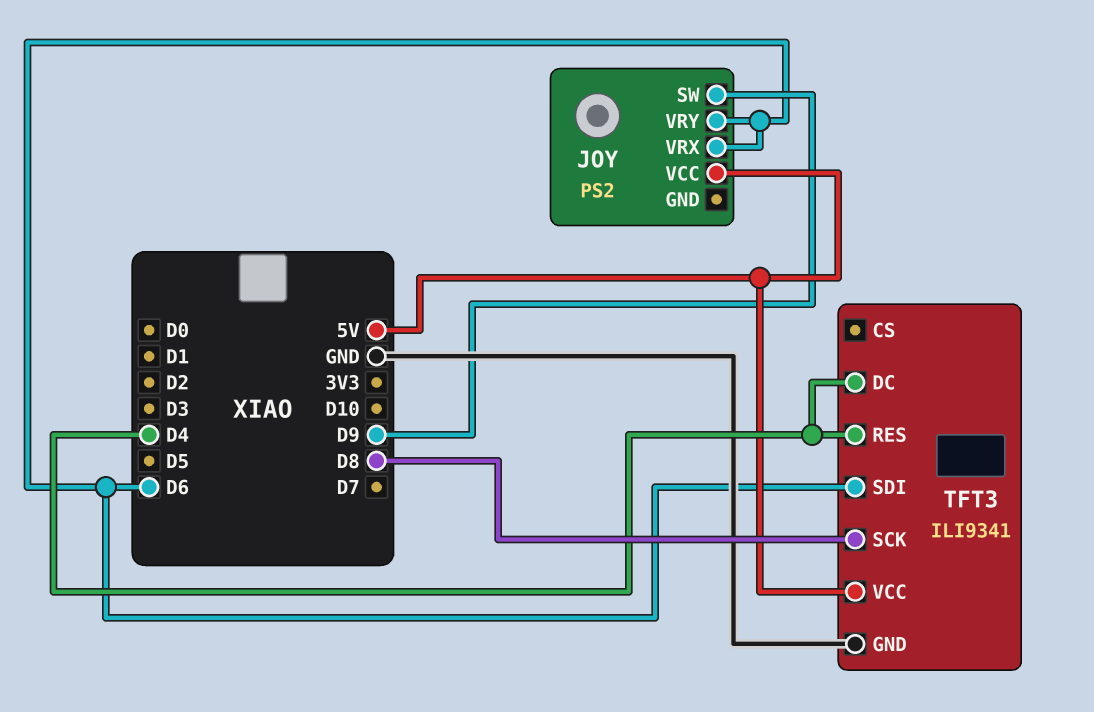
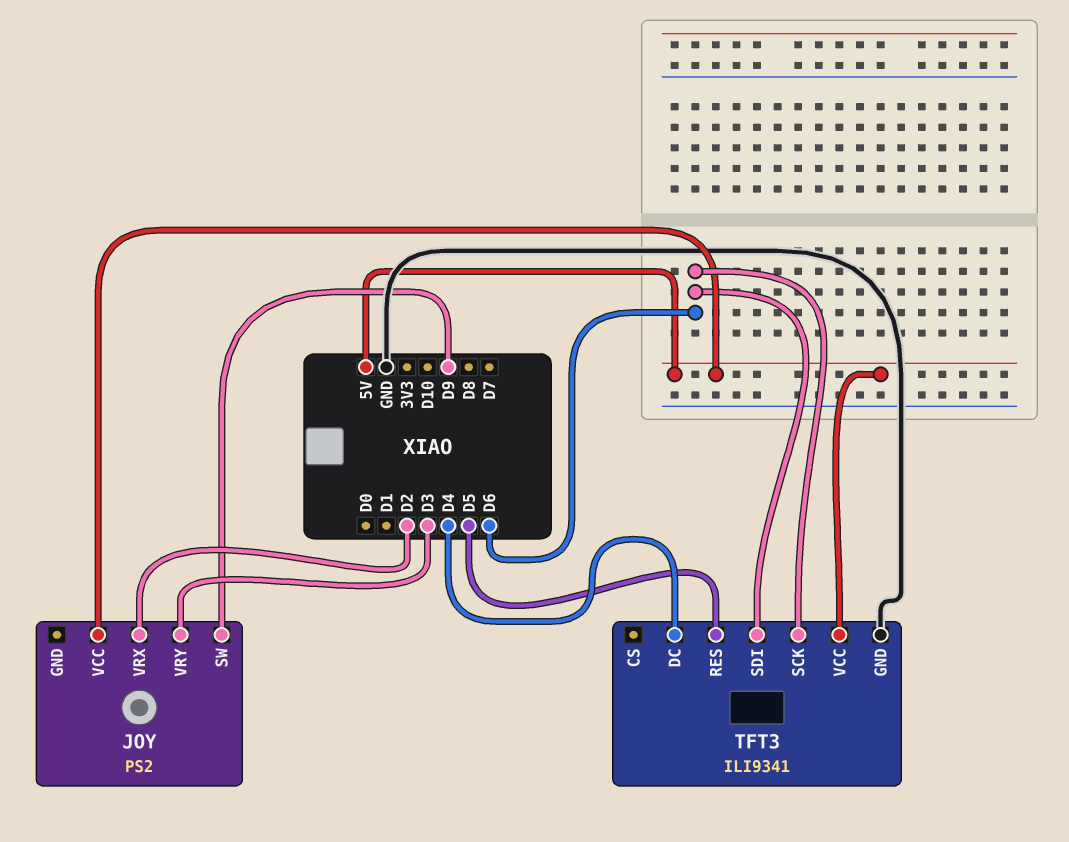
JOY pin VRX: D6 -> D2
JOY pin VRY: D6 -> D3
TFT3 pin RES: D4 -> D5
TFT3 pin SCK: D8 -> D6

